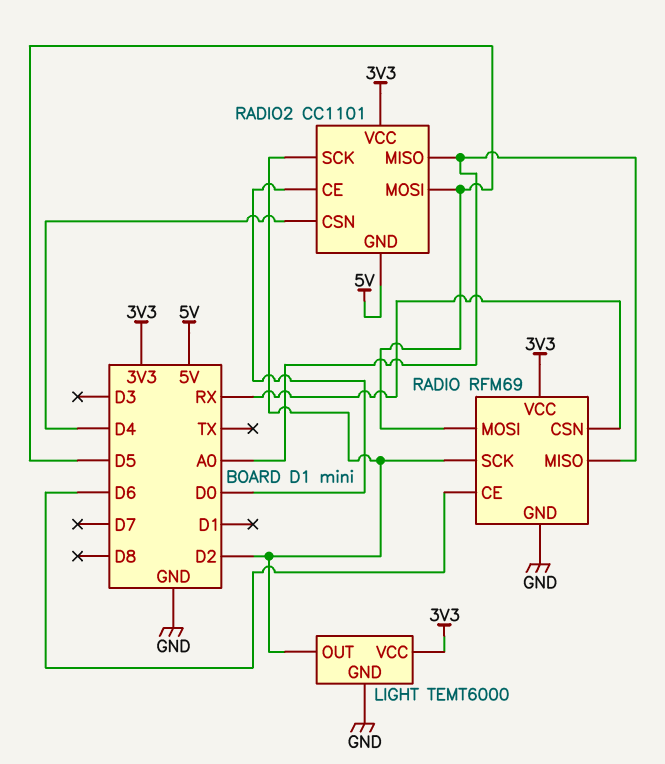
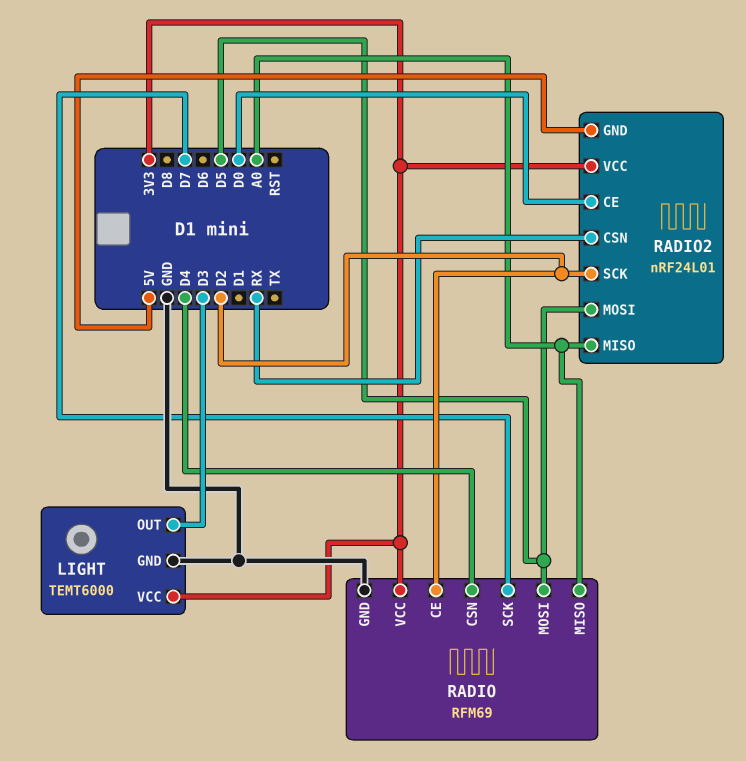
LIGHT pin OUT: D2 -> D3
RADIO pin CE: D6 -> D2
RADIO pin CSN: RX -> D4
RADIO pin SCK: D2 -> D7
RADIO2: CC1101 -> nRF24L01
RADIO2 pin CSN: D4 -> RX

